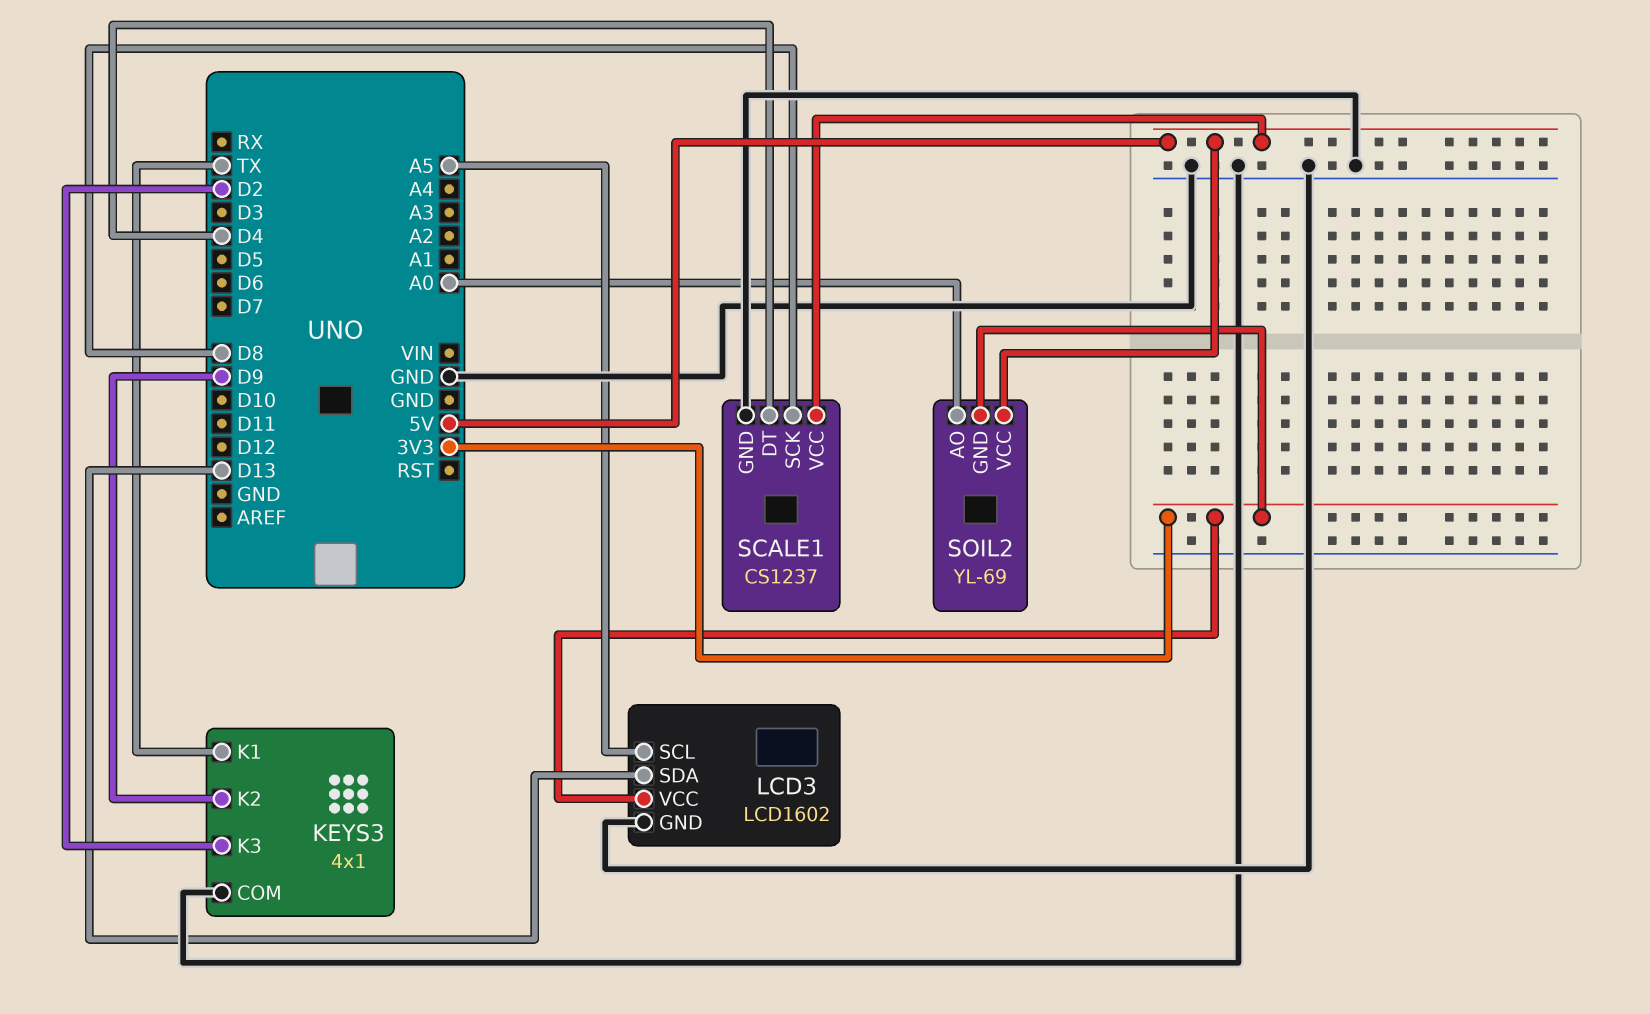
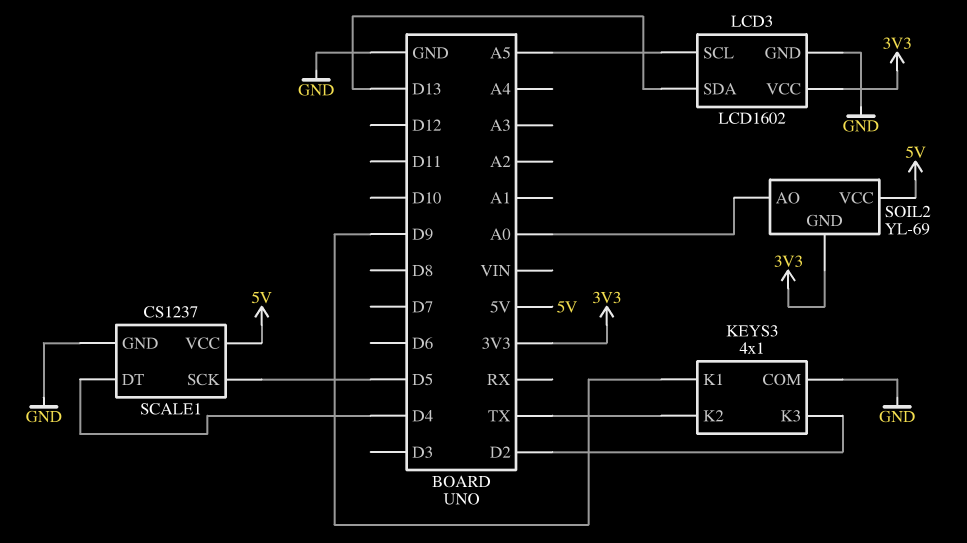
KEYS3 pin K1: TX -> D9
KEYS3 pin K2: D9 -> TX
SCALE1 pin SCK: D8 -> D5

